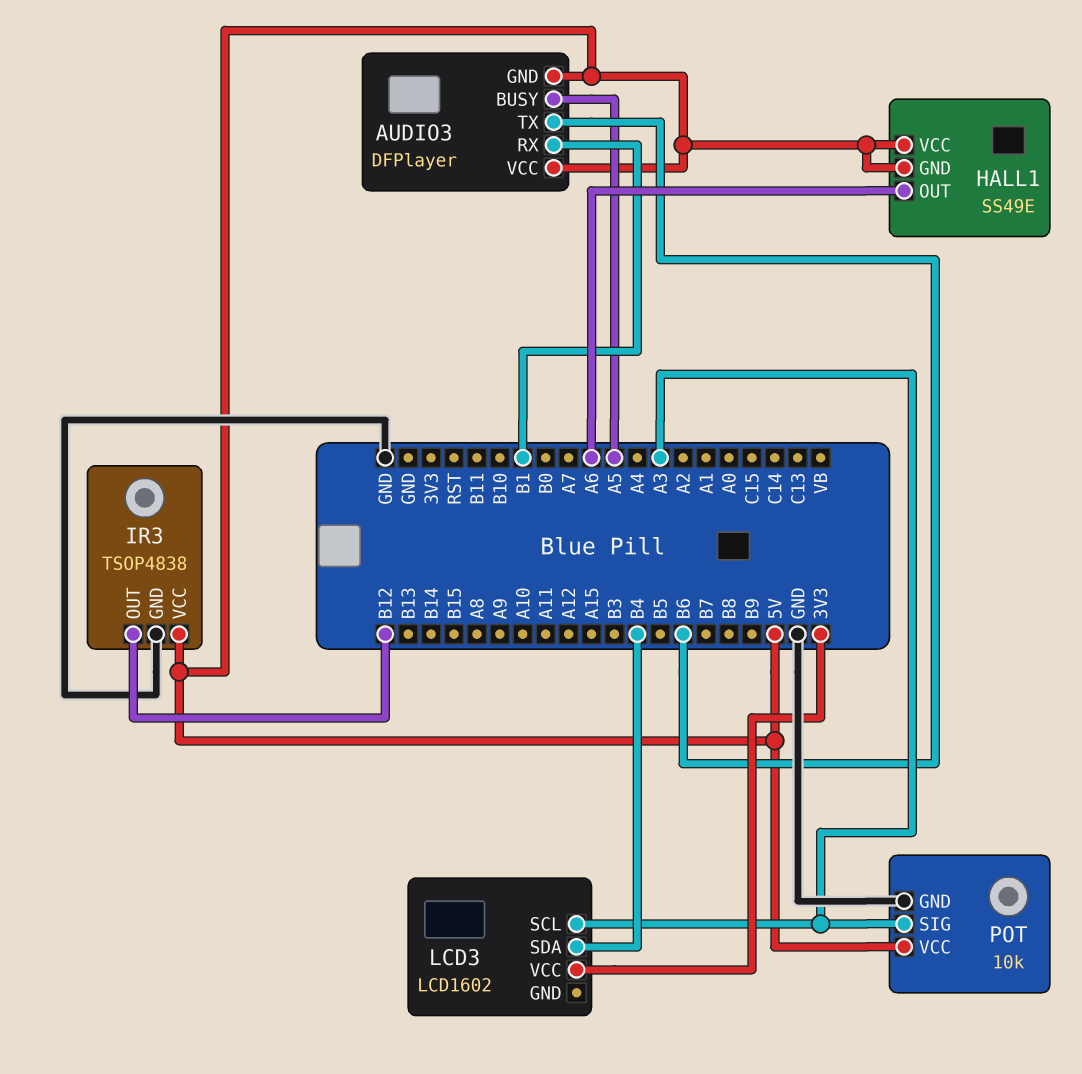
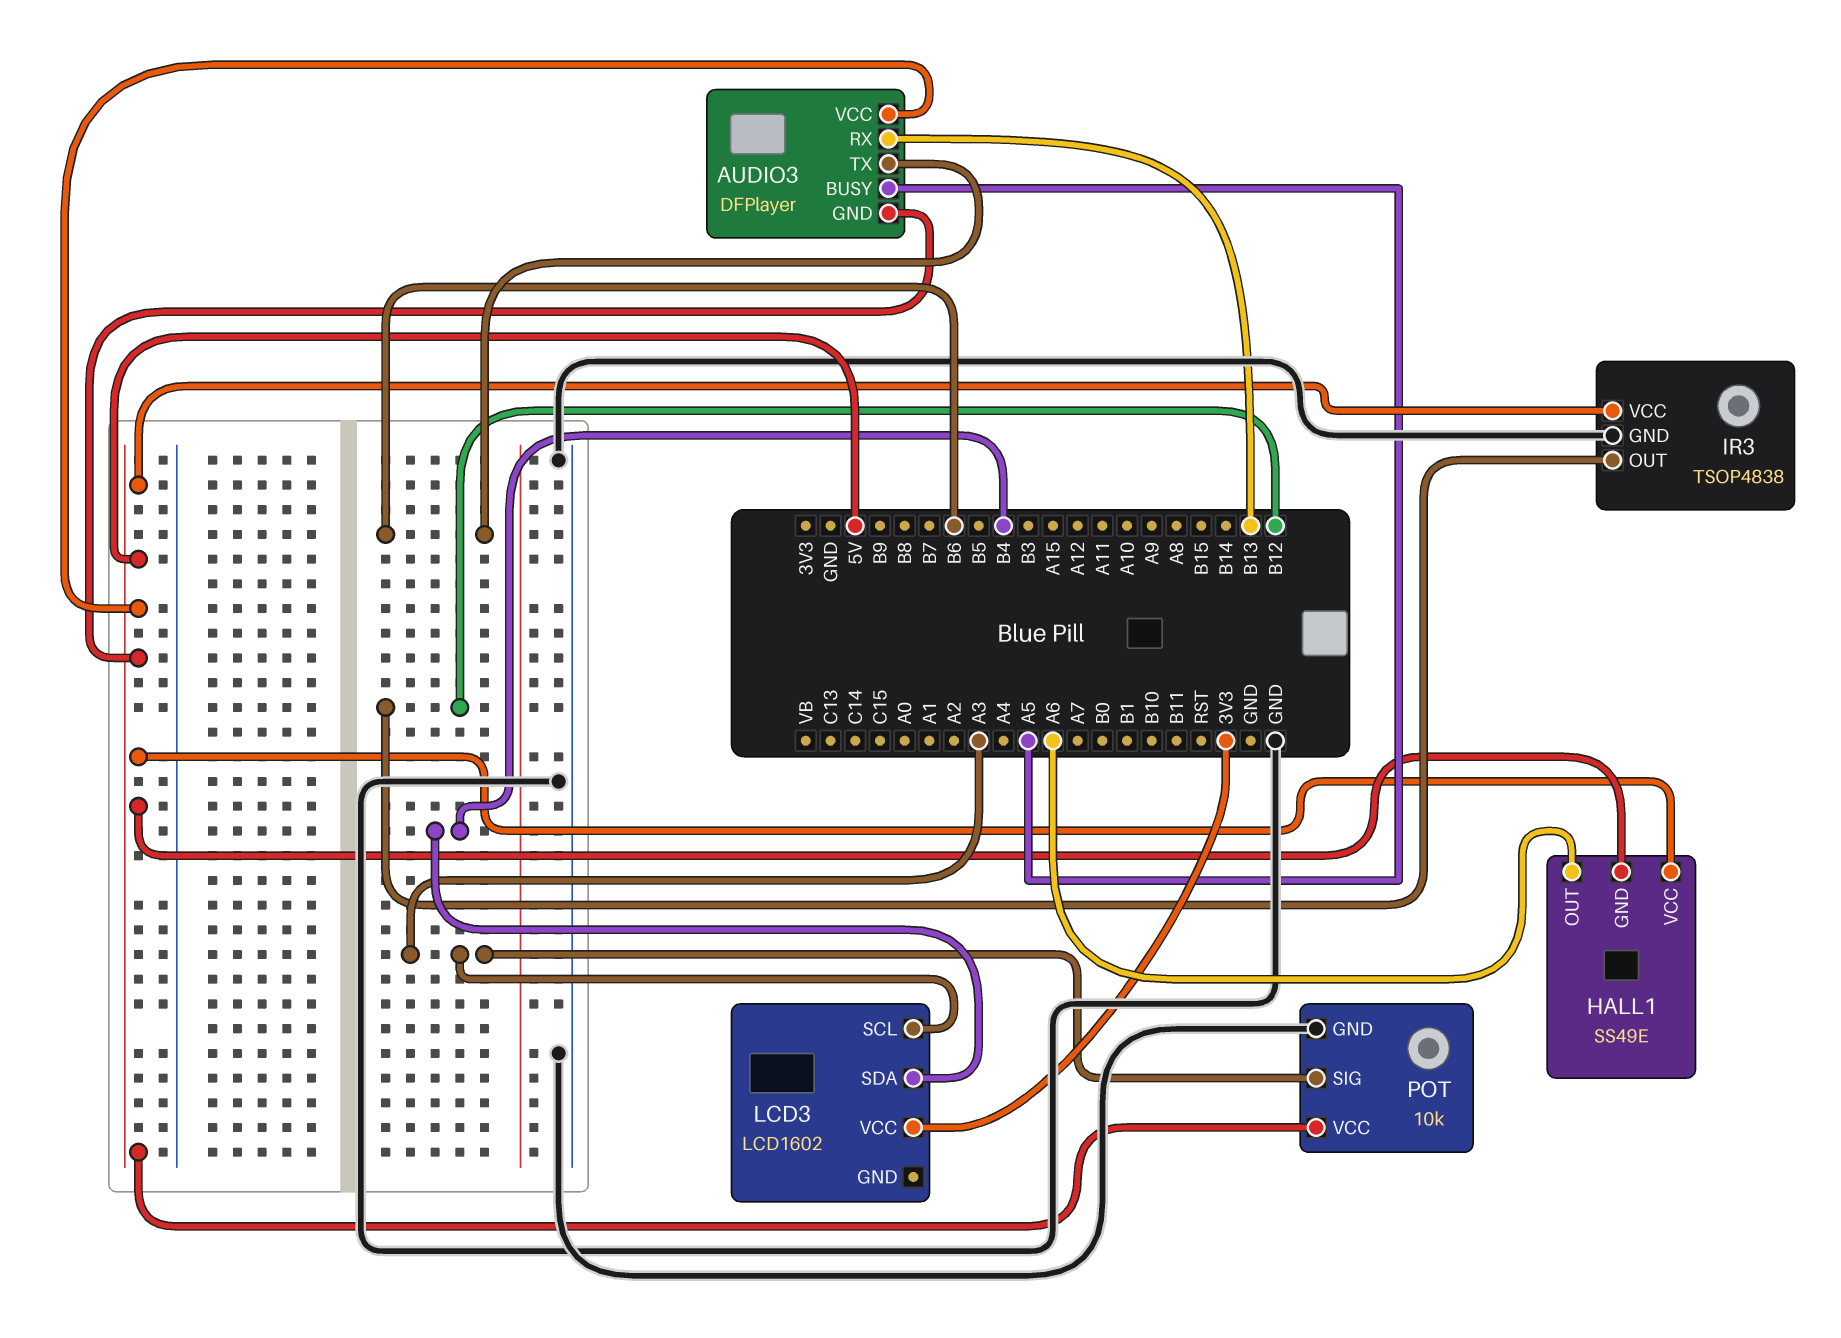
AUDIO3 pin RX: B1 -> B13

